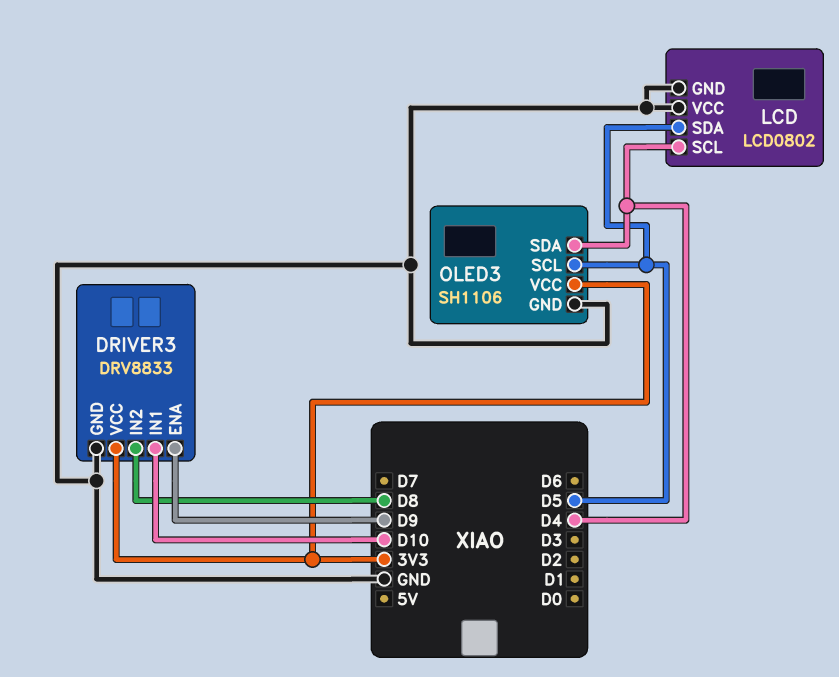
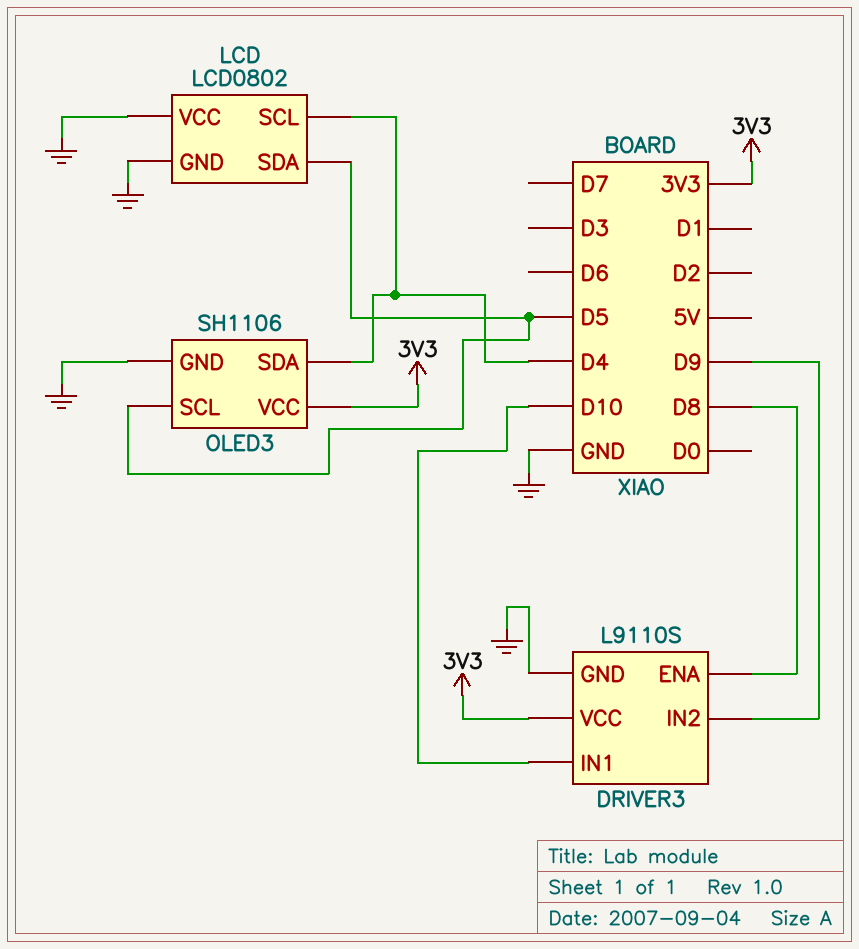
DRIVER3: DRV8833 -> L9110S
DRIVER3 pin ENA: D9 -> D8
DRIVER3 pin IN2: D8 -> D9

